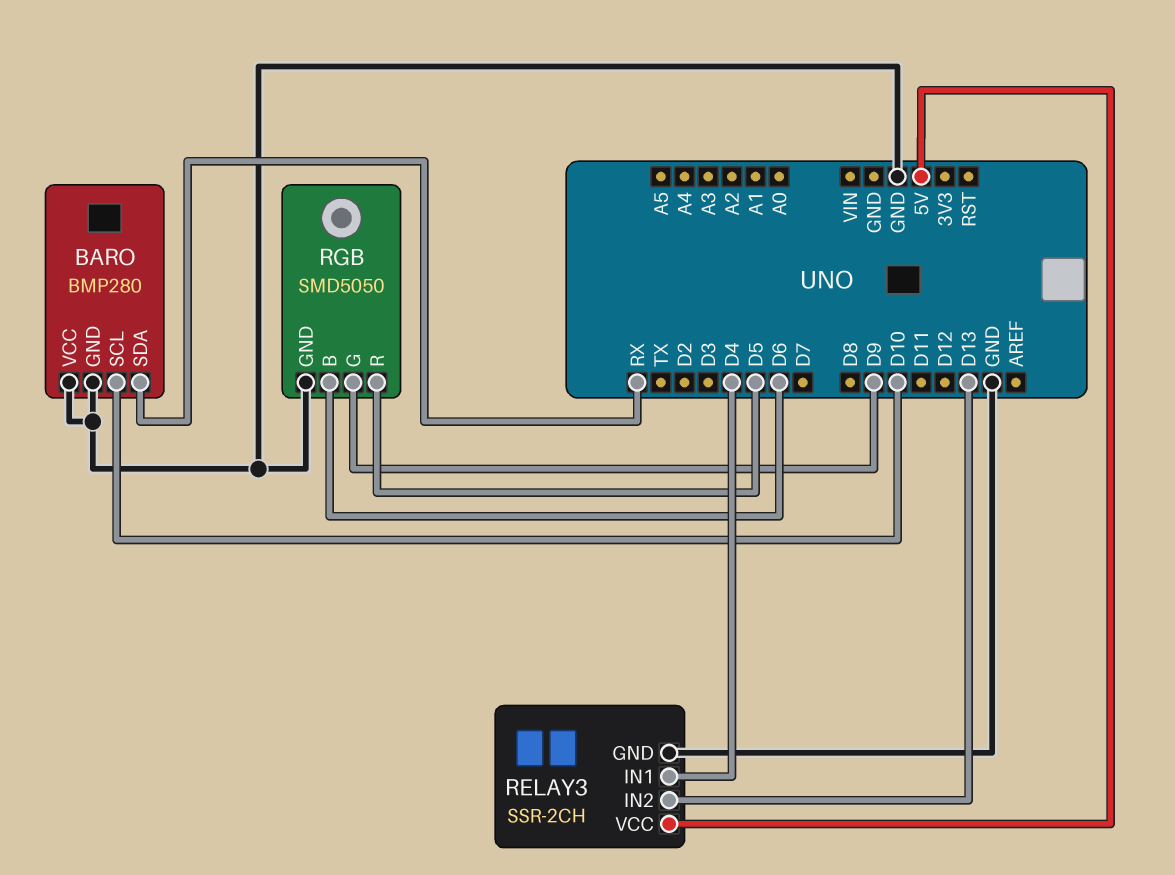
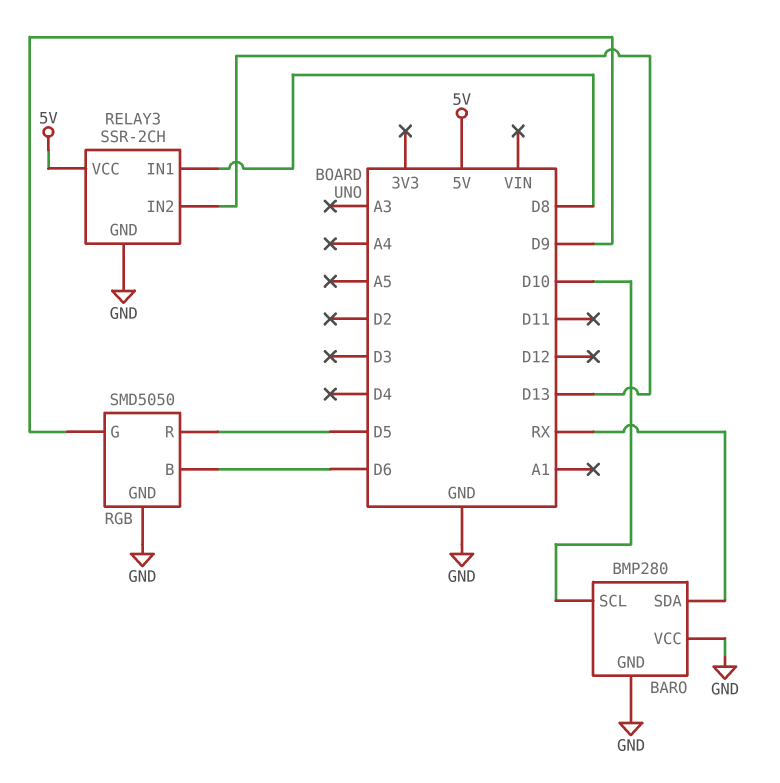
RELAY3 pin IN1: D4 -> D8

